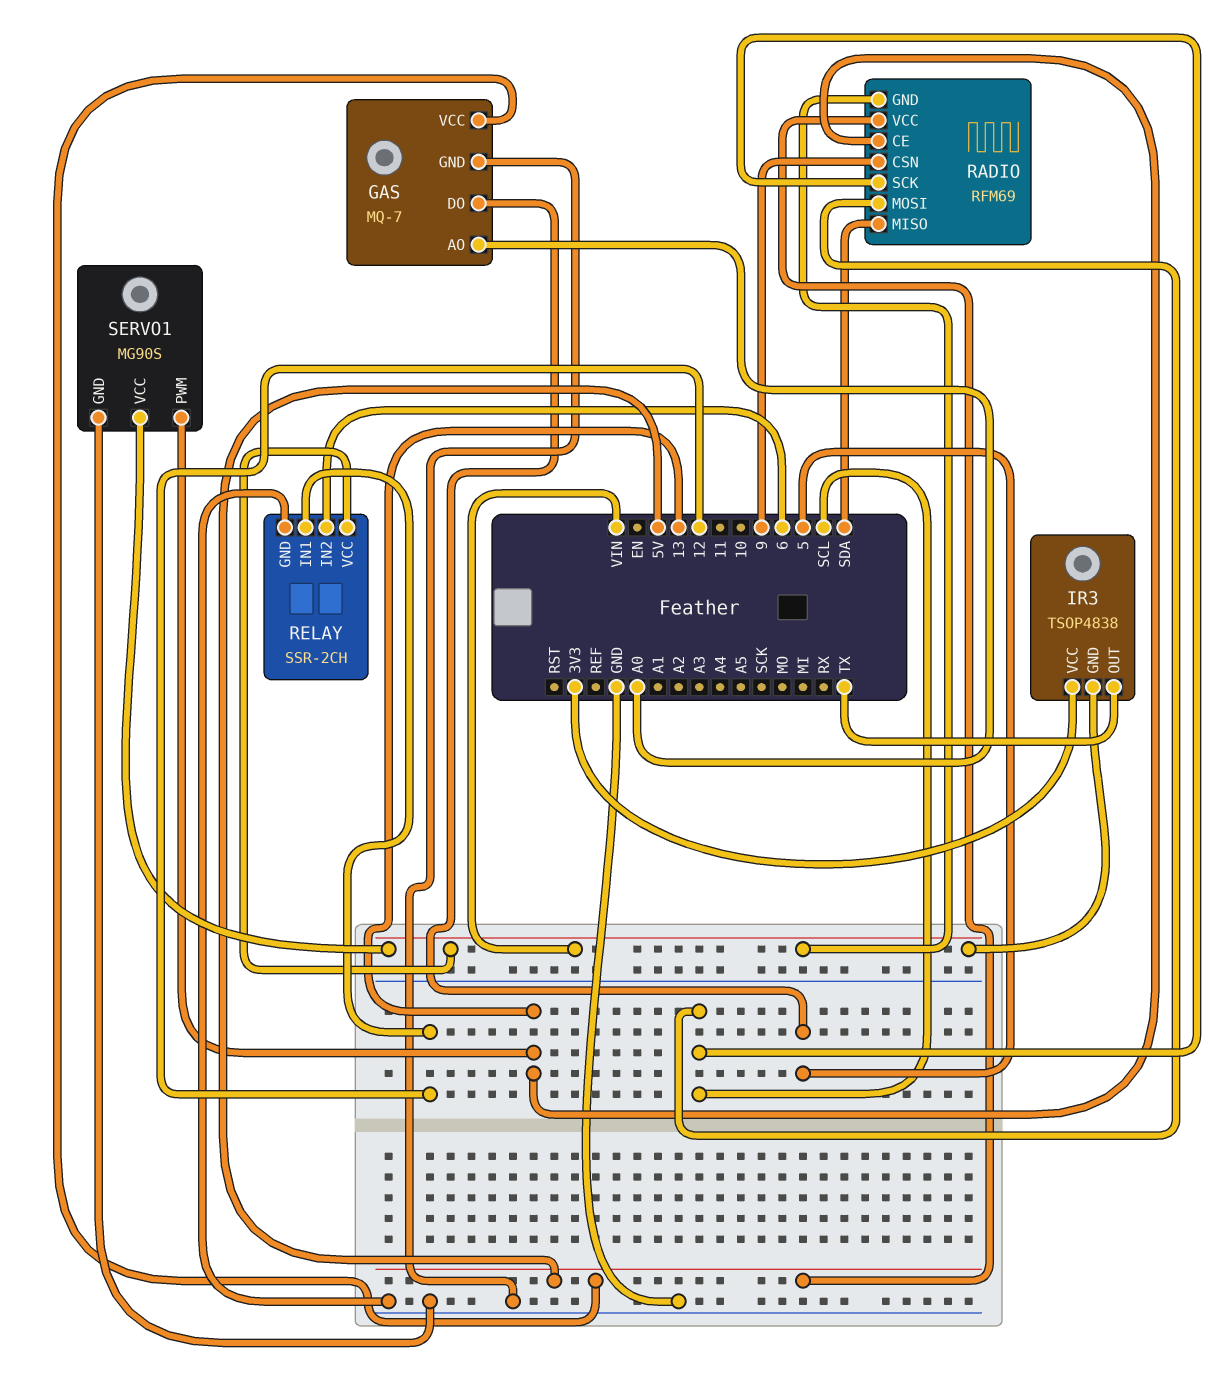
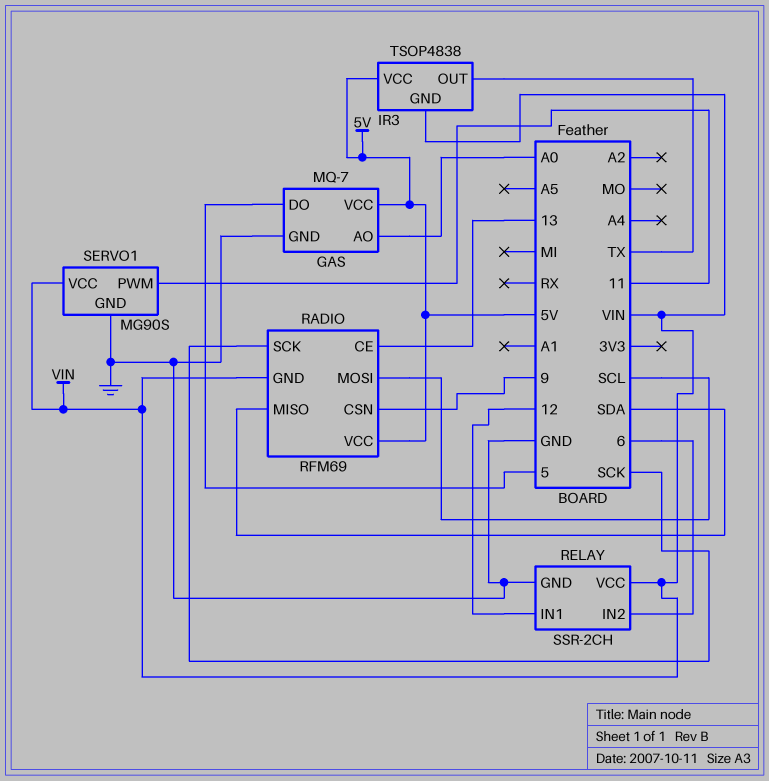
IR3 pin VCC: 3V3 -> 5V
RADIO pin SCK: SCL -> SCK
SERVO1 pin PWM: 13 -> 11

